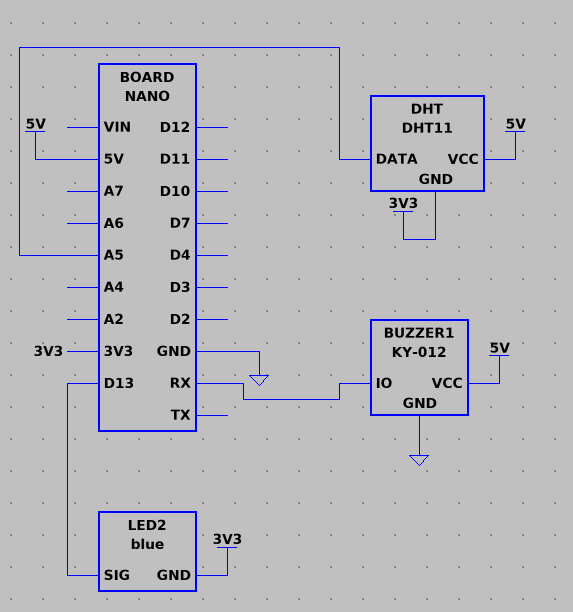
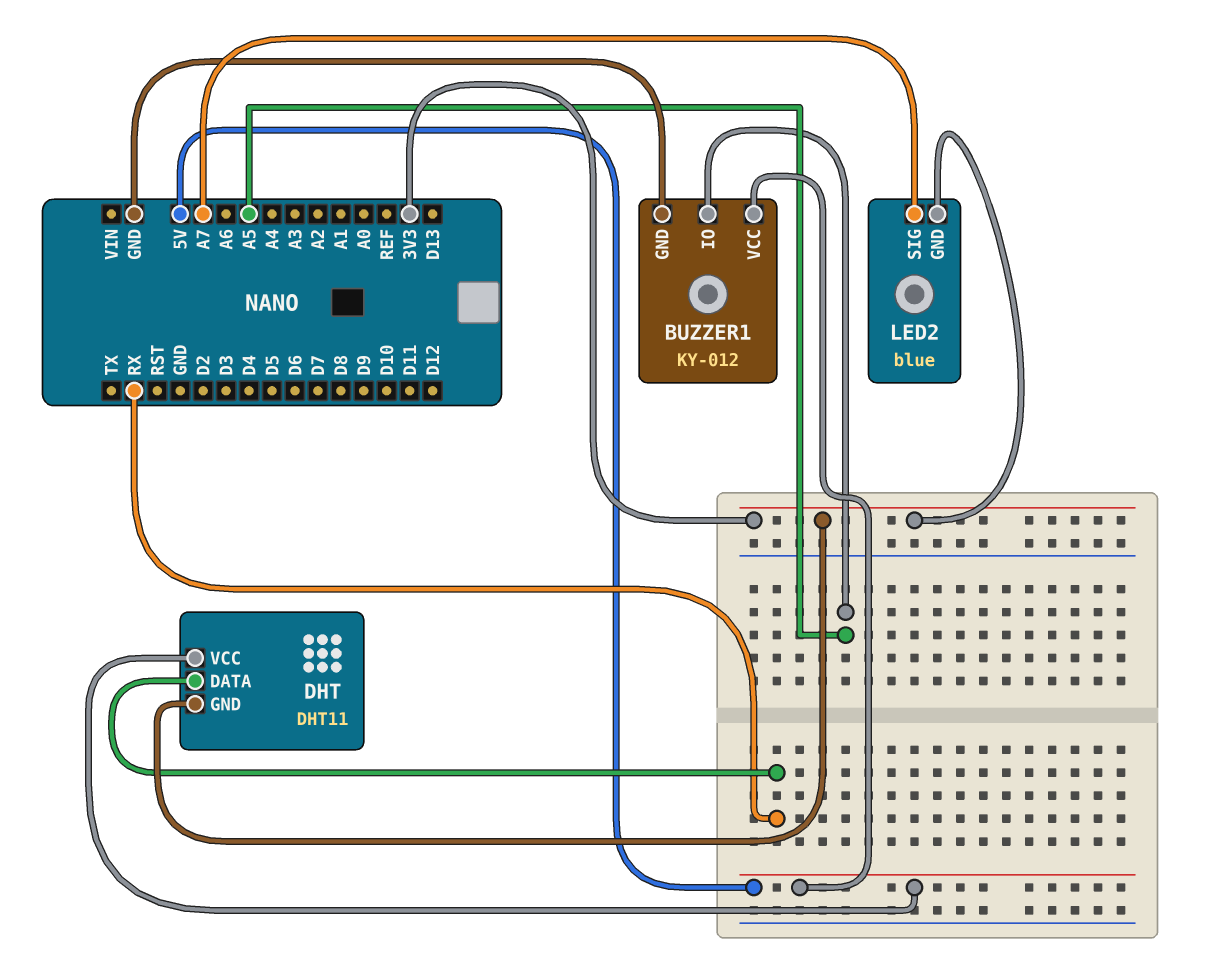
BUZZER1 pin IO: RX -> A5
DHT pin DATA: A5 -> RX
LED2 pin SIG: D13 -> A7

